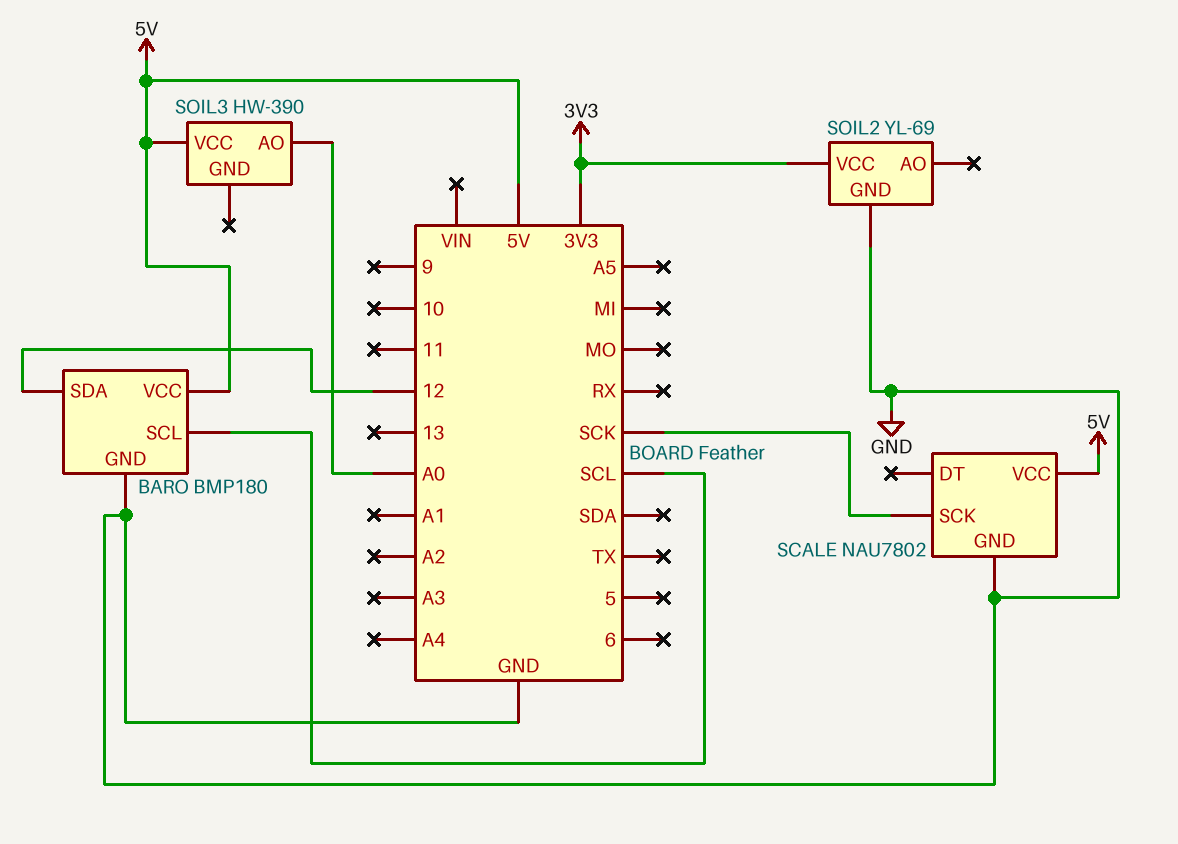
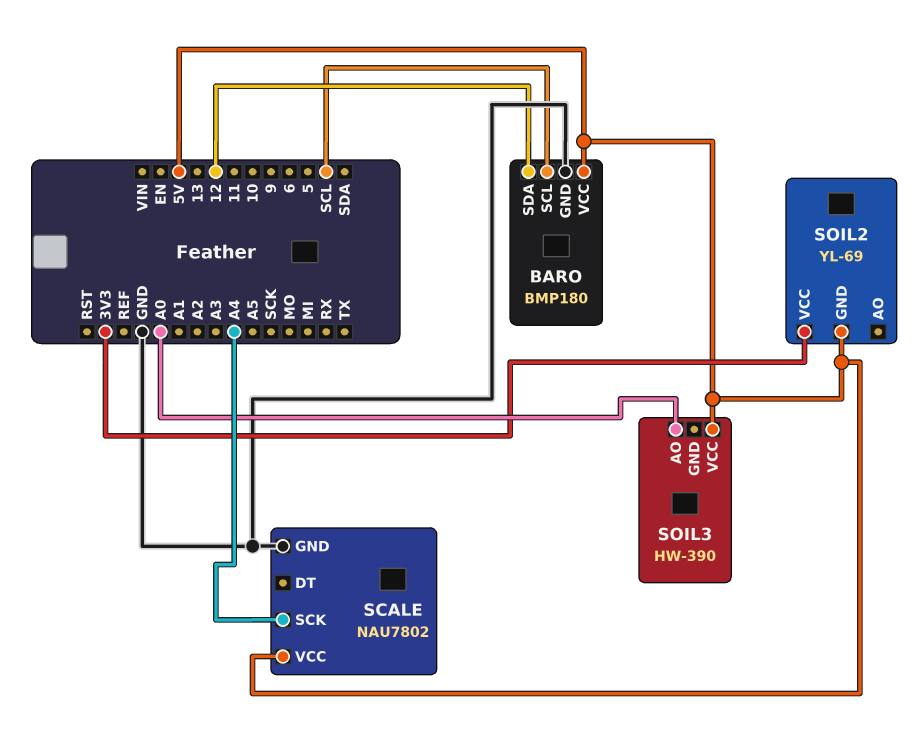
SCALE pin SCK: SCK -> A4
SOIL2 pin GND: GND -> 5V

